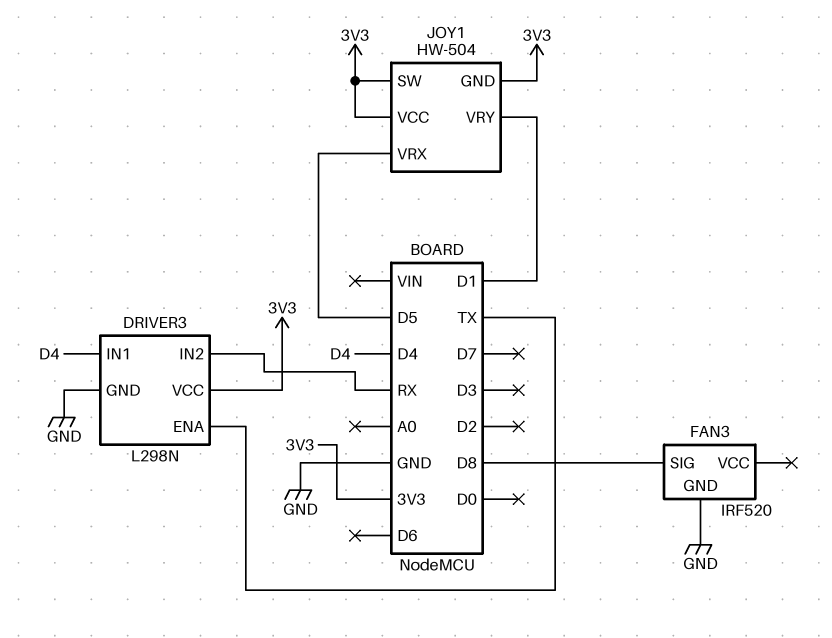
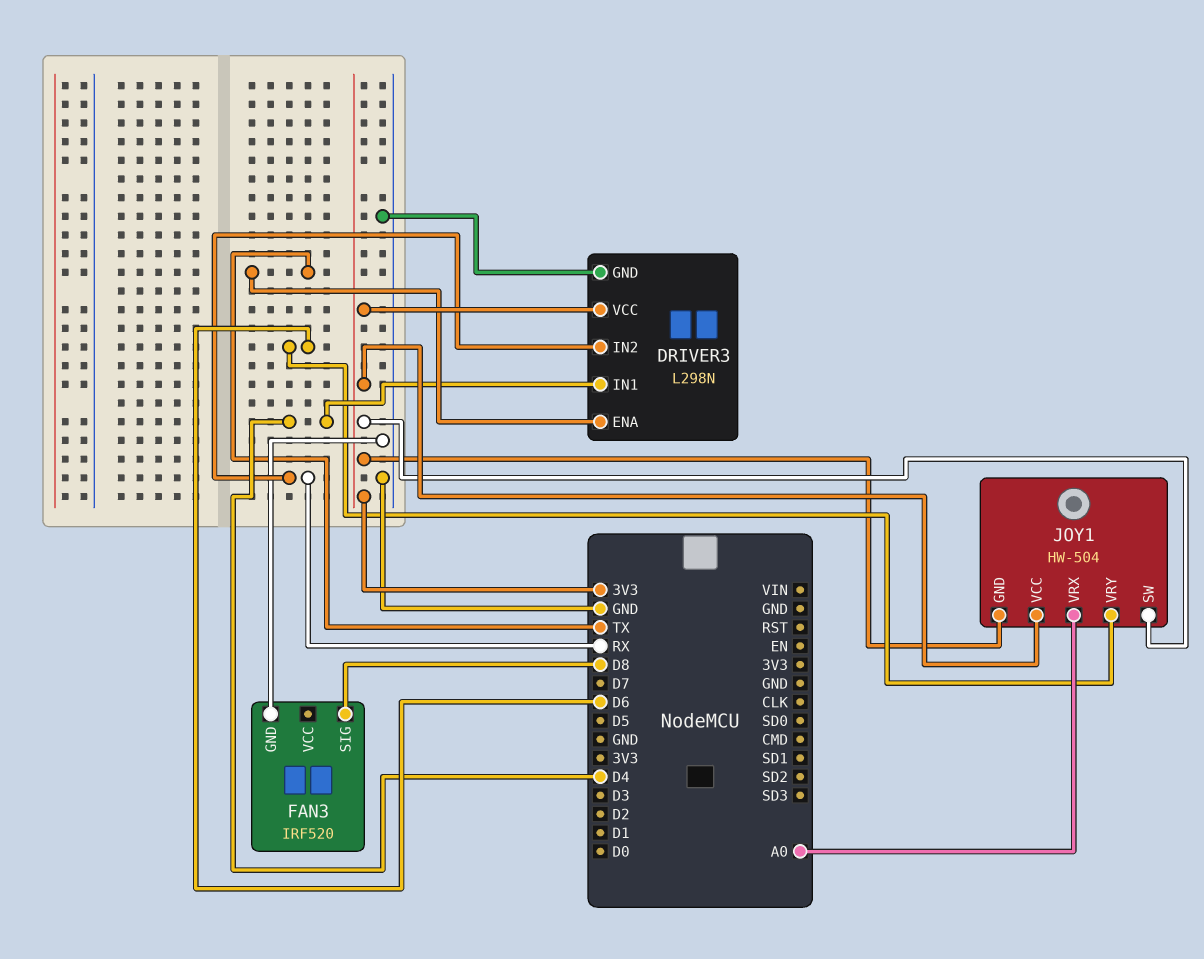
JOY1 pin VRX: D5 -> A0
JOY1 pin VRY: D1 -> D6

